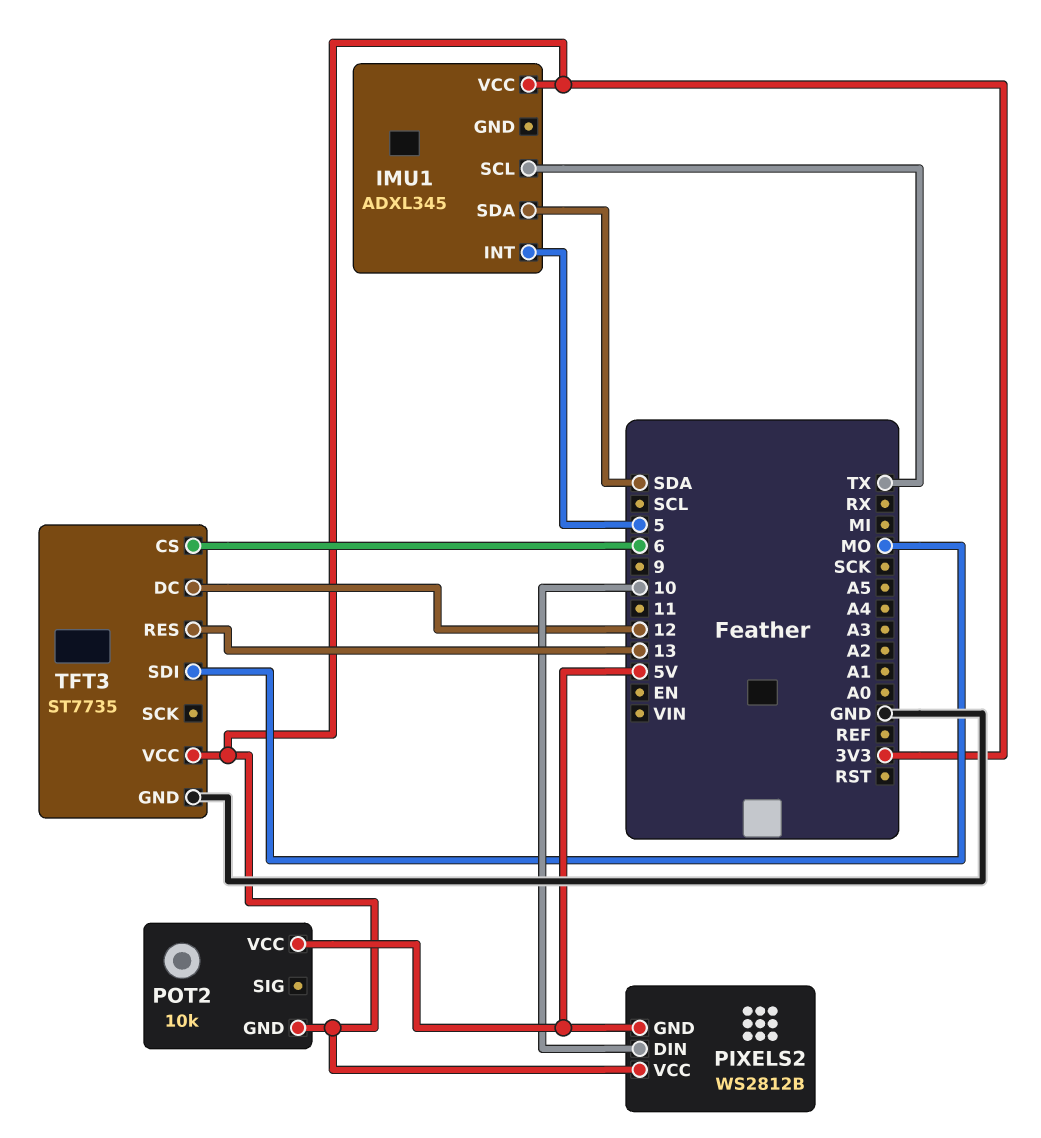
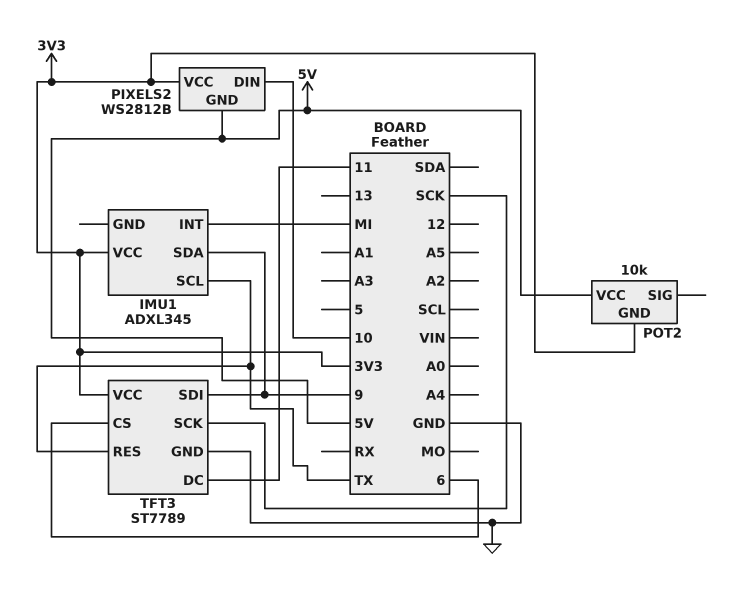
IMU1 pin INT: 5 -> MI
IMU1 pin SDA: SDA -> 9
TFT3: ST7735 -> ST7789
TFT3 pin DC: 12 -> 11
TFT3 pin RES: 13 -> TX
TFT3 pin SCK: none -> SCK
TFT3 pin SDI: MO -> 9

